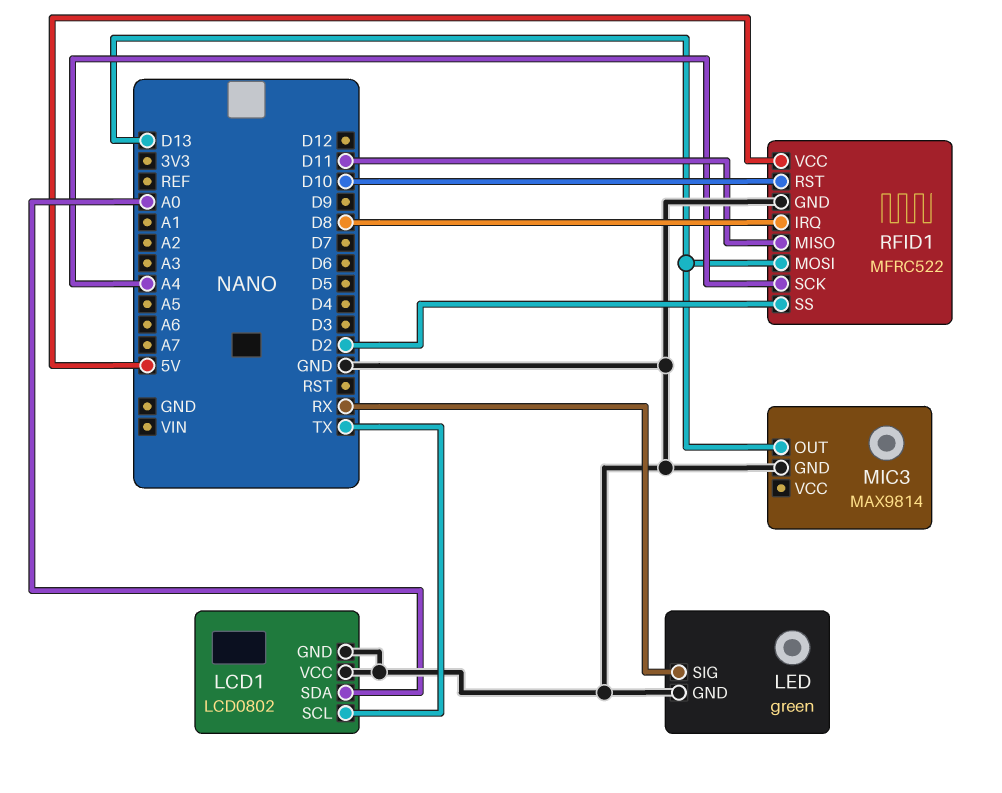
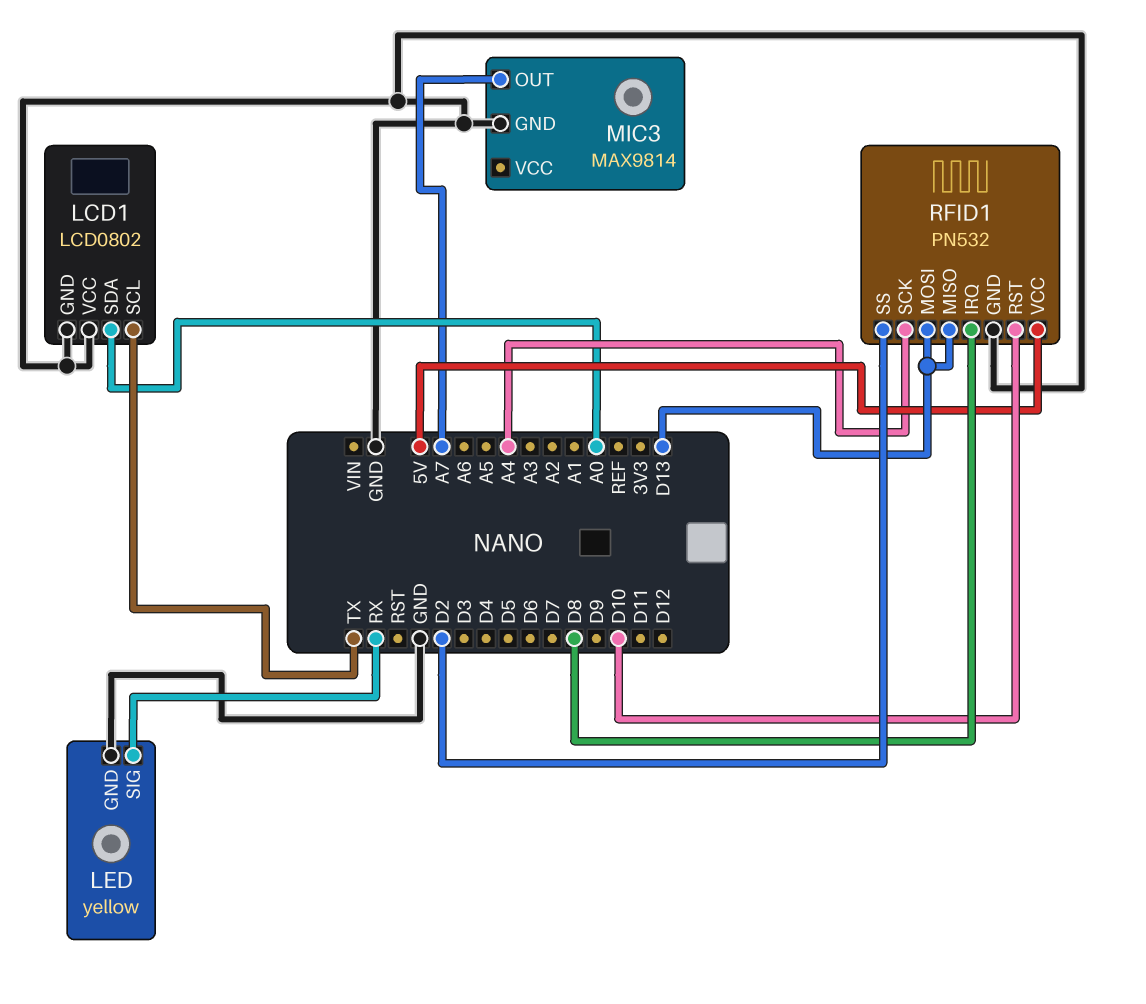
LED: green -> yellow
MIC3 pin OUT: D13 -> A7
RFID1: MFRC522 -> PN532
RFID1 pin MISO: D11 -> D13

